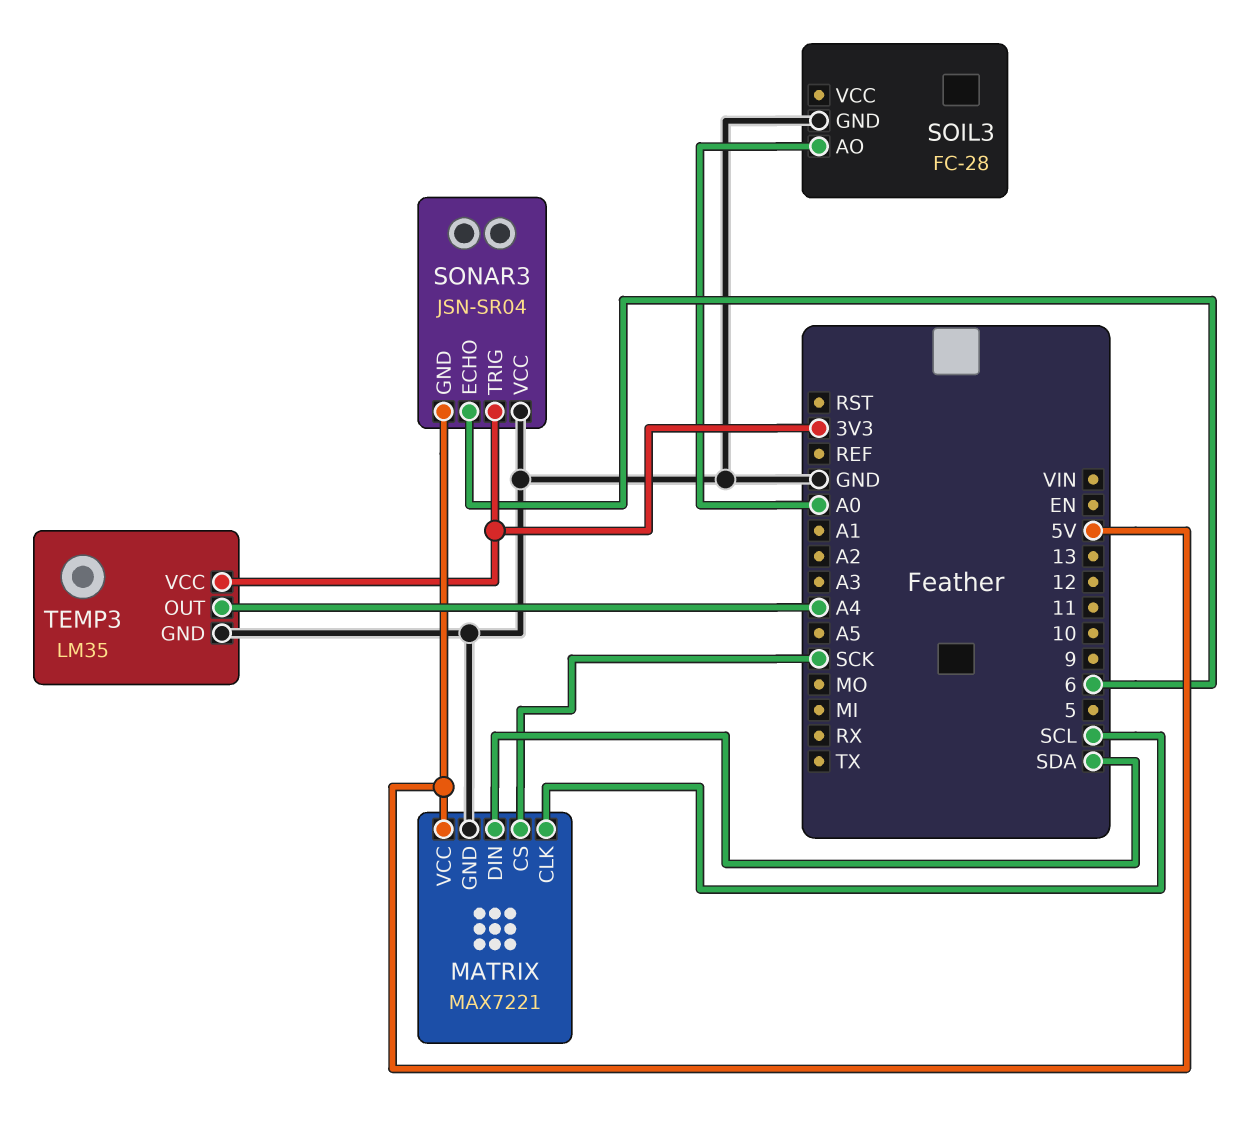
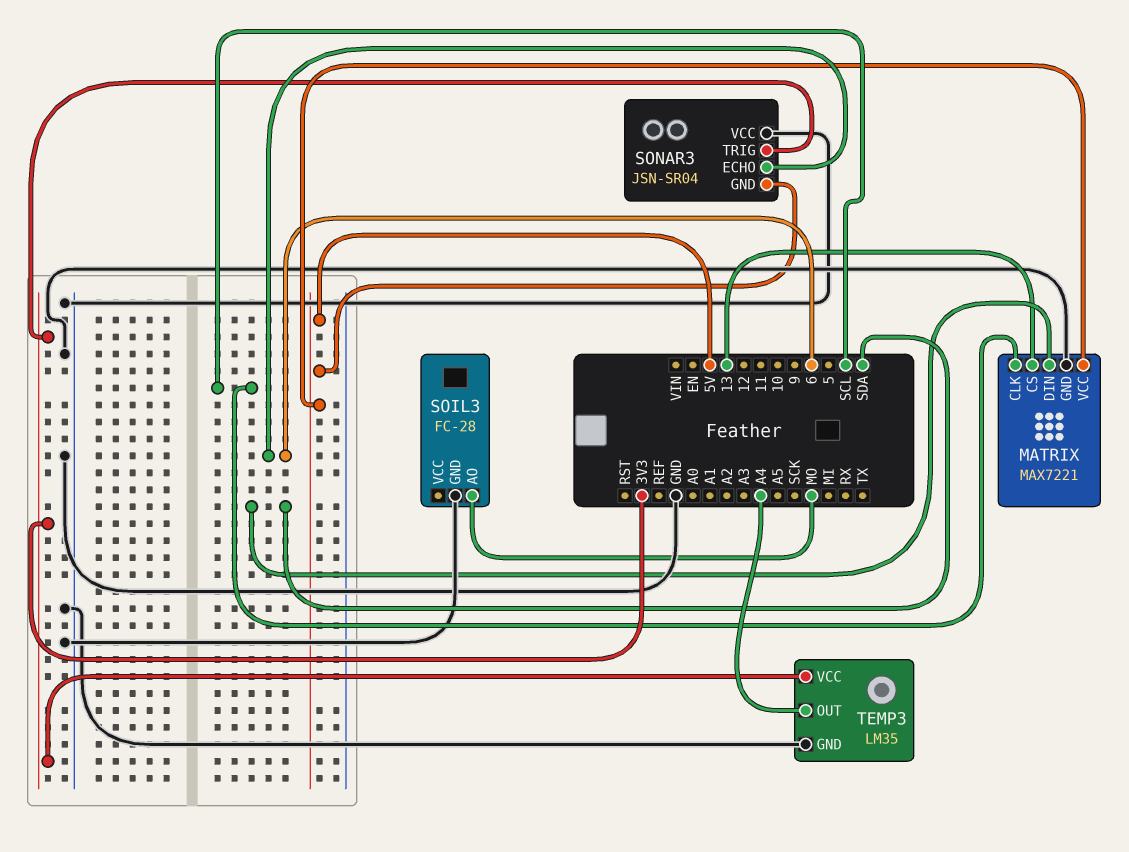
MATRIX pin CS: SCK -> 13
SOIL3 pin AO: A0 -> MO

